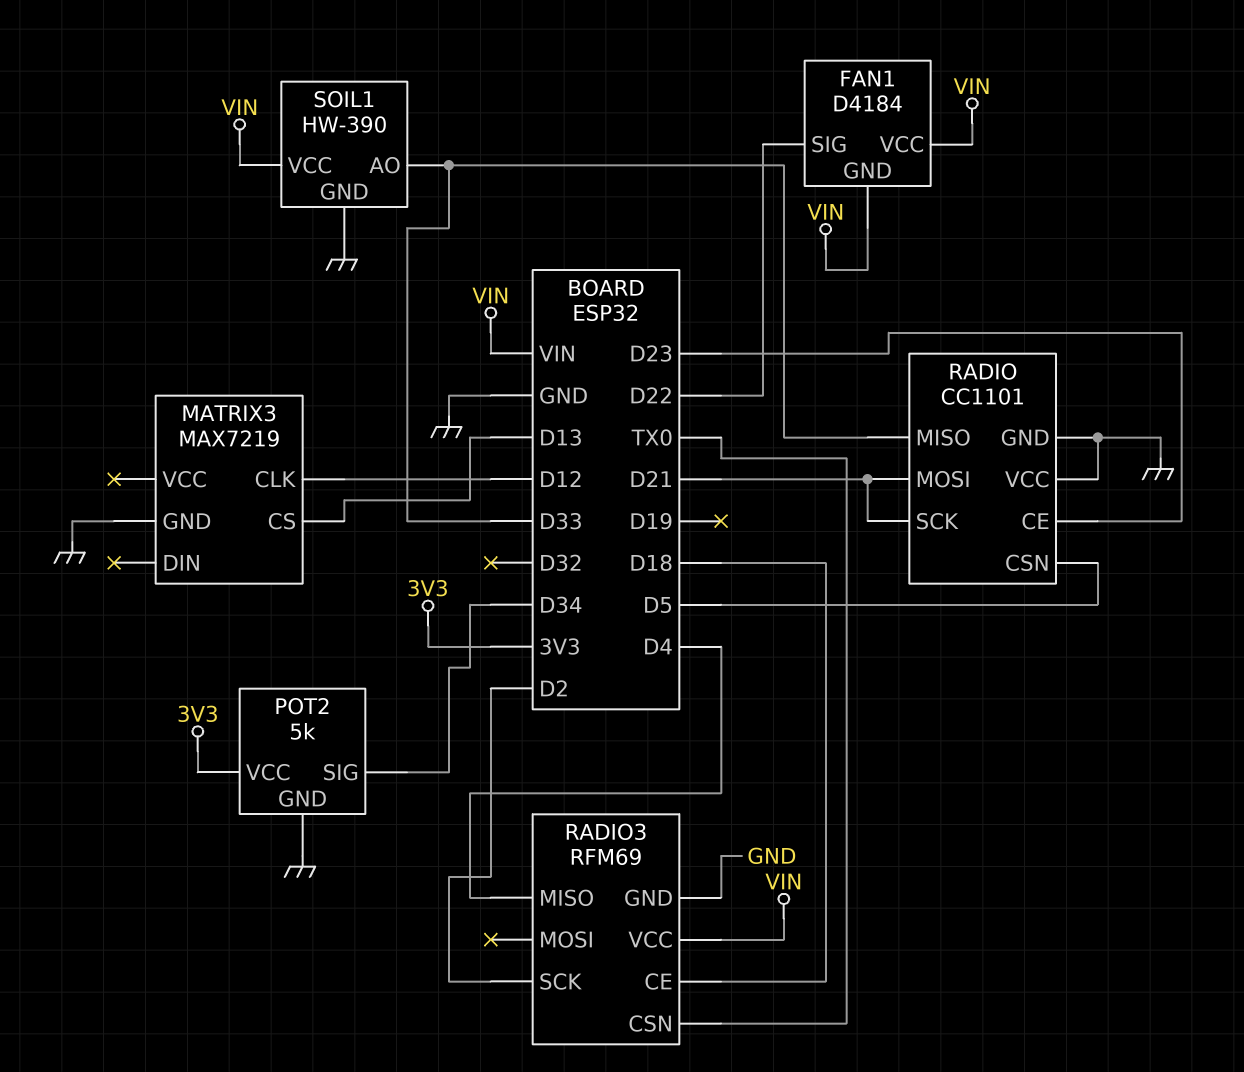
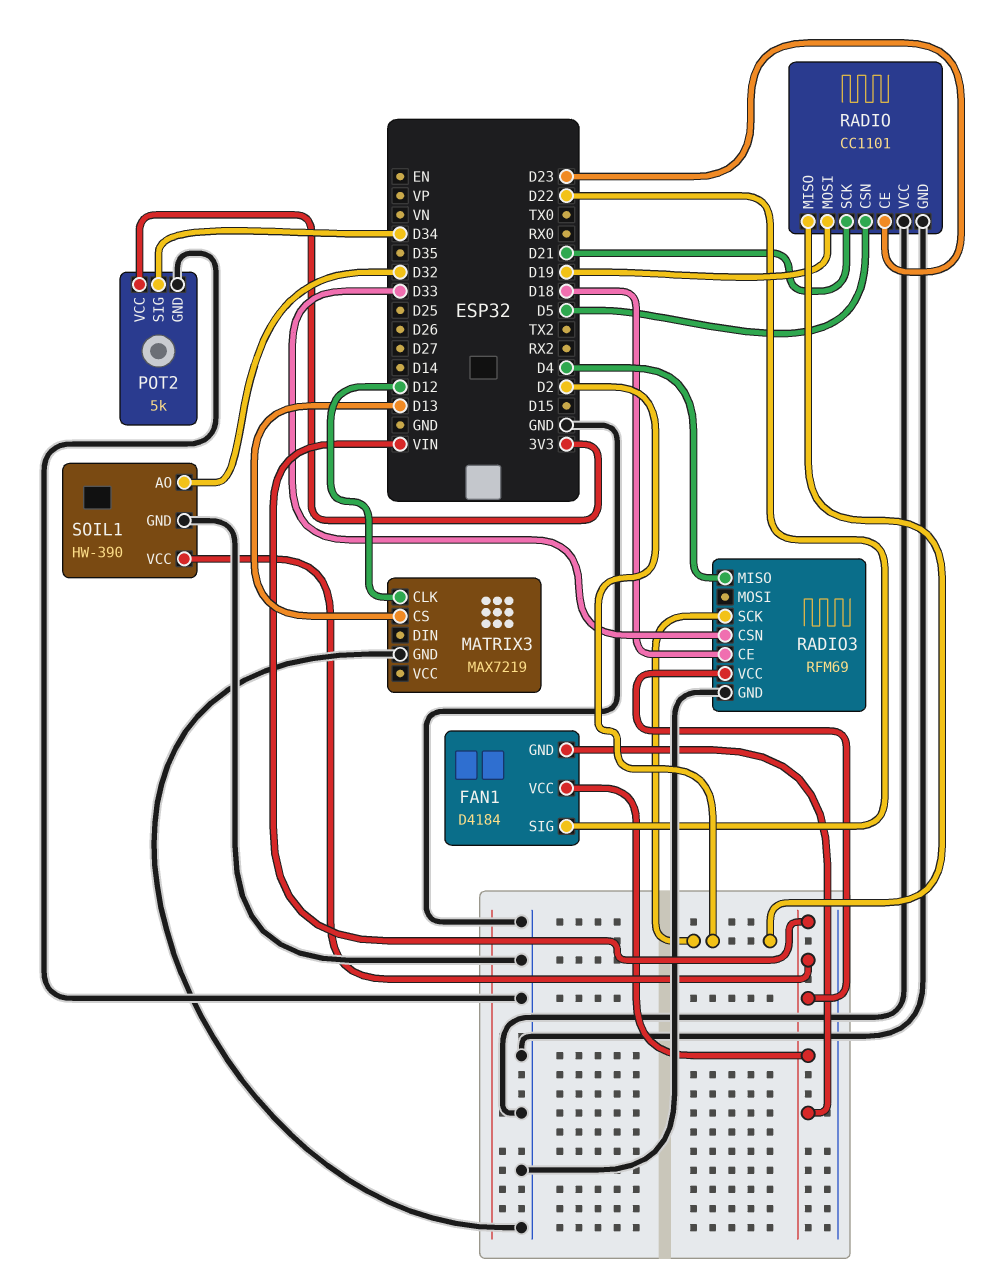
RADIO pin MISO: D33 -> D2
RADIO pin MOSI: D21 -> D19
RADIO3 pin CSN: TX0 -> D33
SOIL1 pin AO: D33 -> D32

